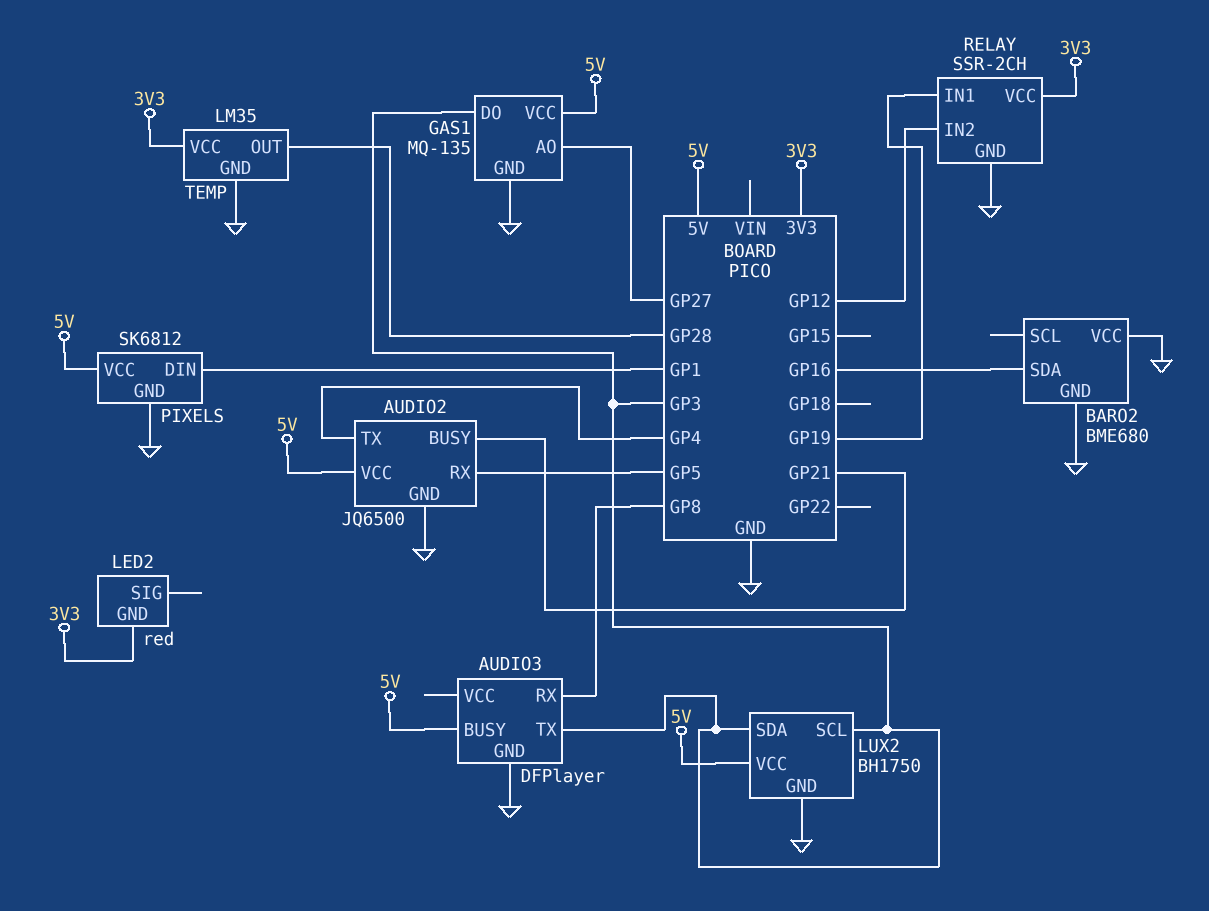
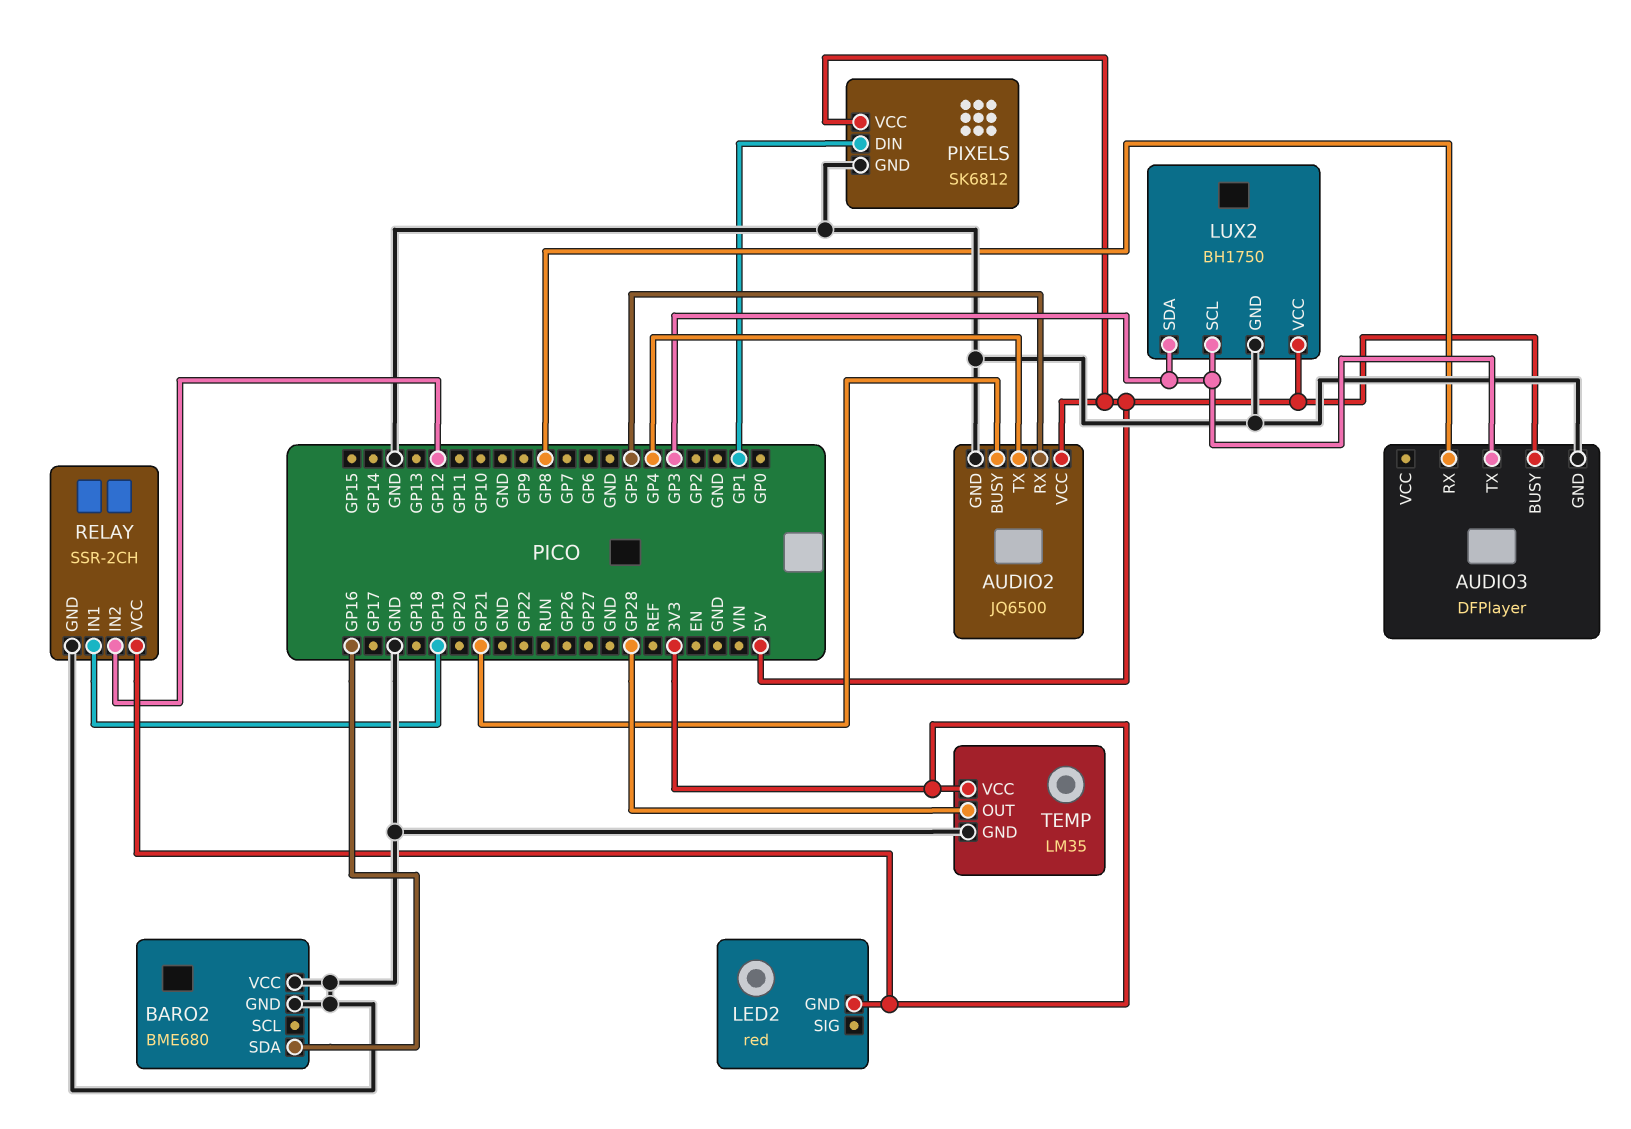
GAS1: MQ-135 -> none
GAS1 pin AO: GP27 -> none
GAS1 pin DO: GP3 -> none
GAS1 pin GND: GND -> none
GAS1 pin VCC: 5V -> none

